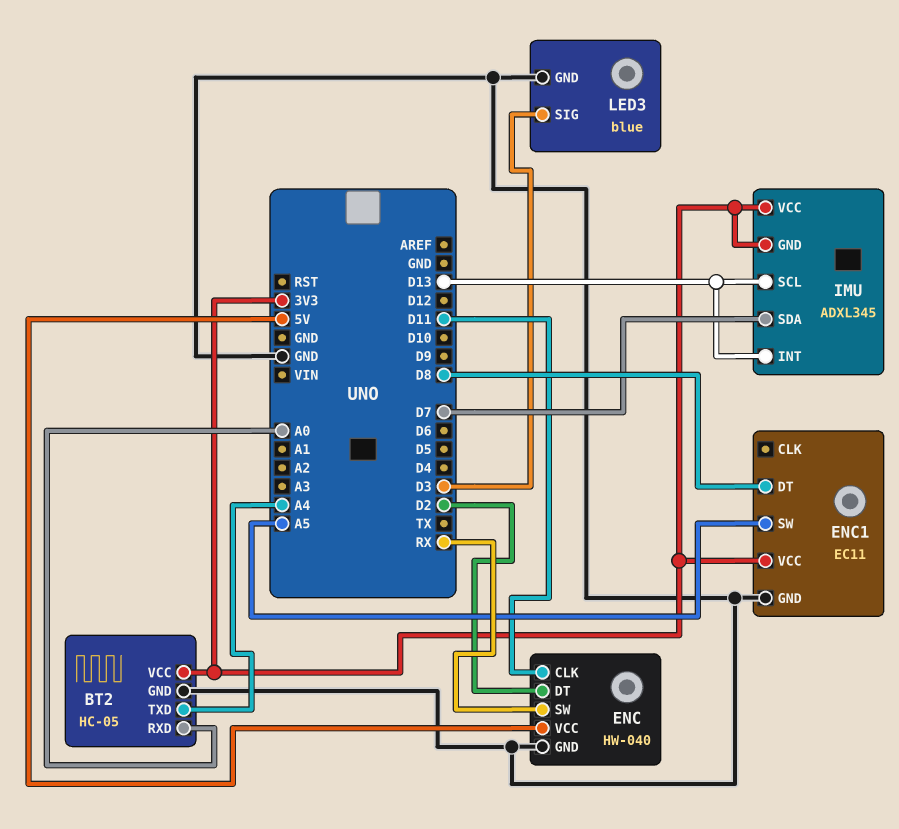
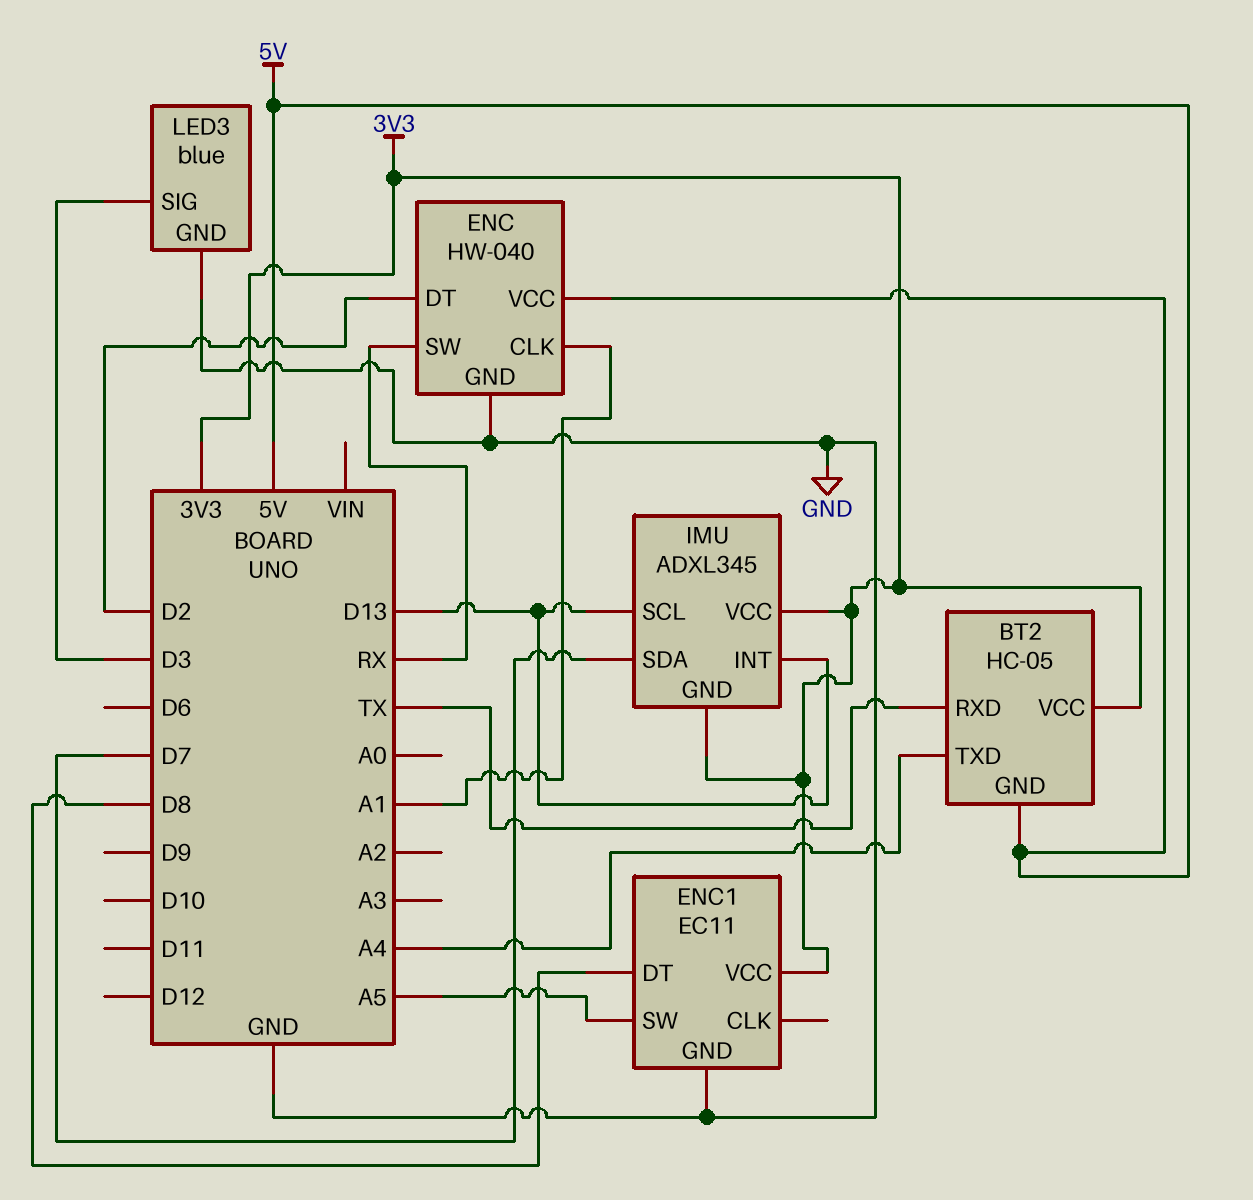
BT2 pin GND: GND -> 5V
BT2 pin RXD: A0 -> TX
ENC pin CLK: D11 -> A1

